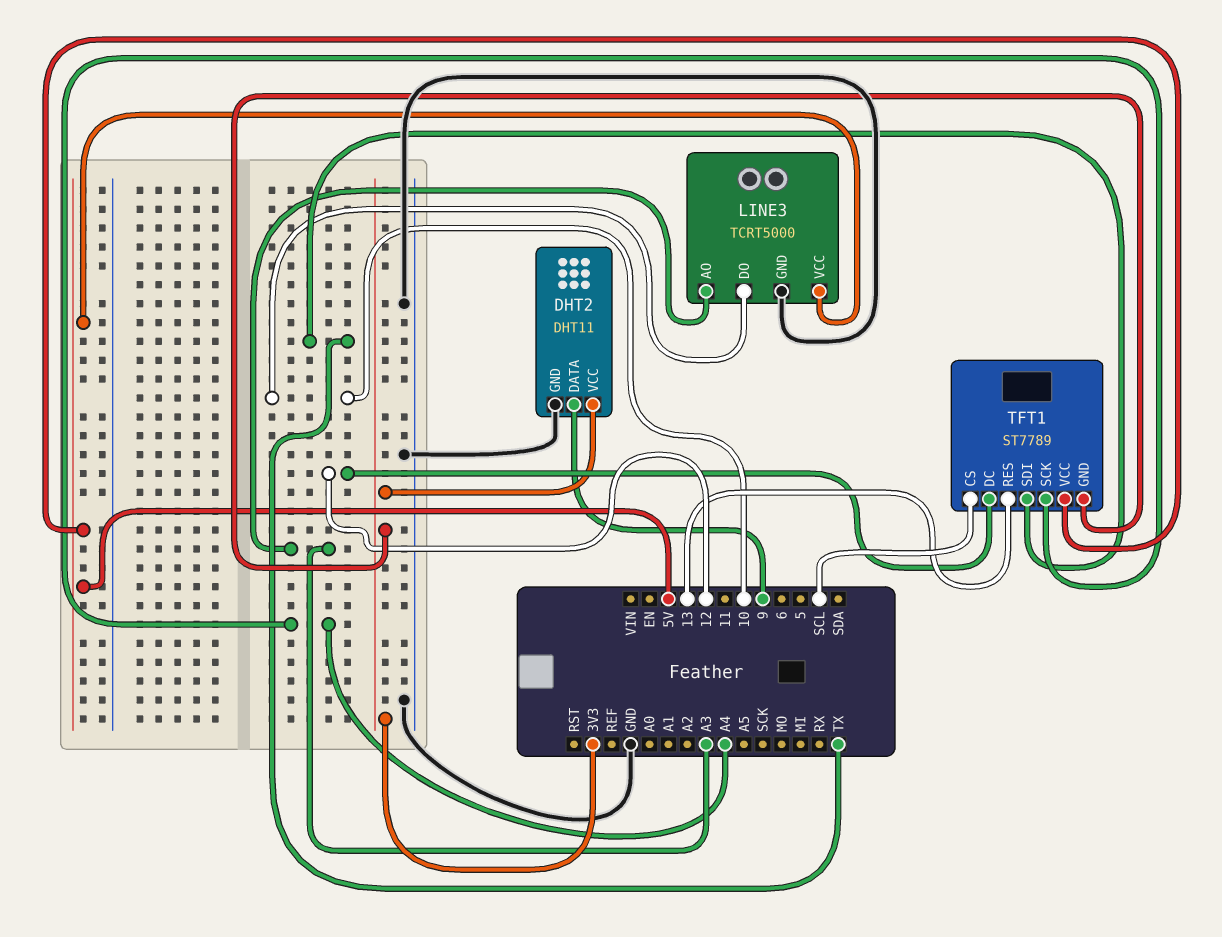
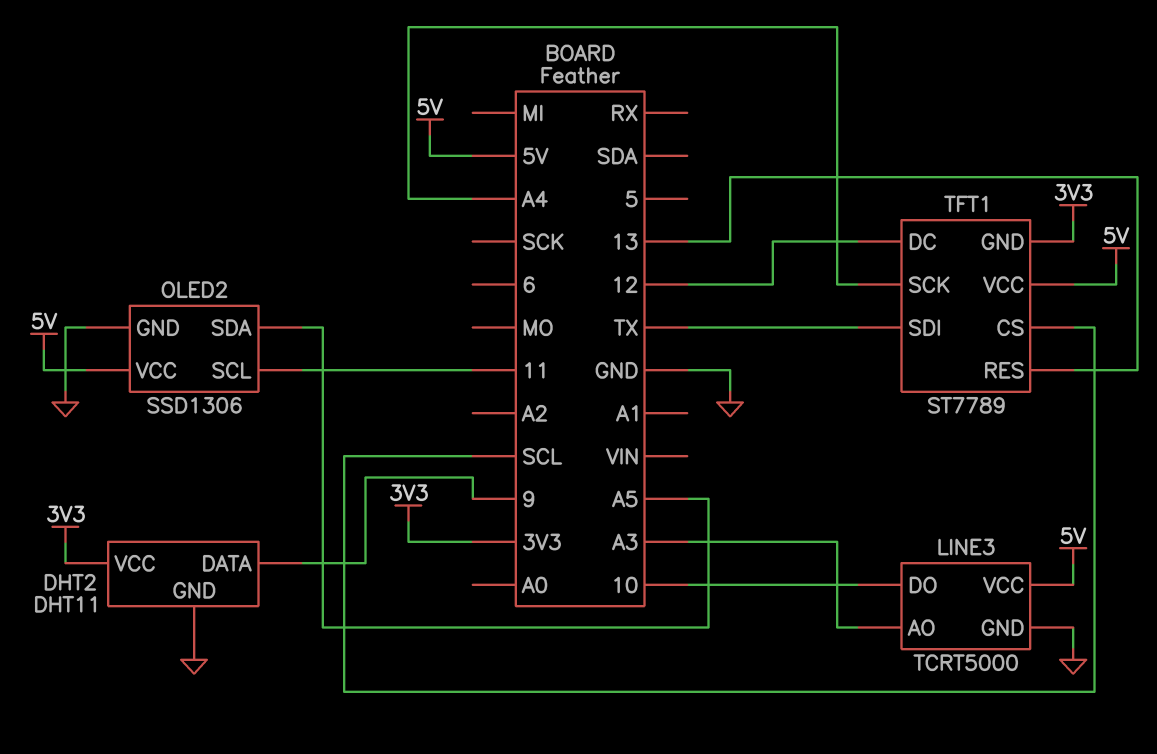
OLED2: none -> SSD1306
OLED2 pin GND: none -> GND
OLED2 pin SCL: none -> 11
OLED2 pin SDA: none -> A5
OLED2 pin VCC: none -> 5V

